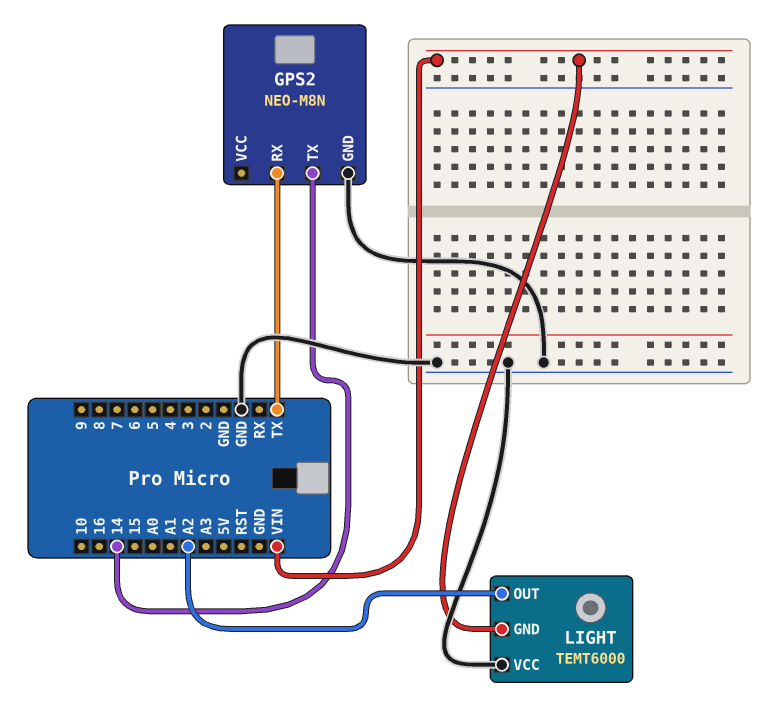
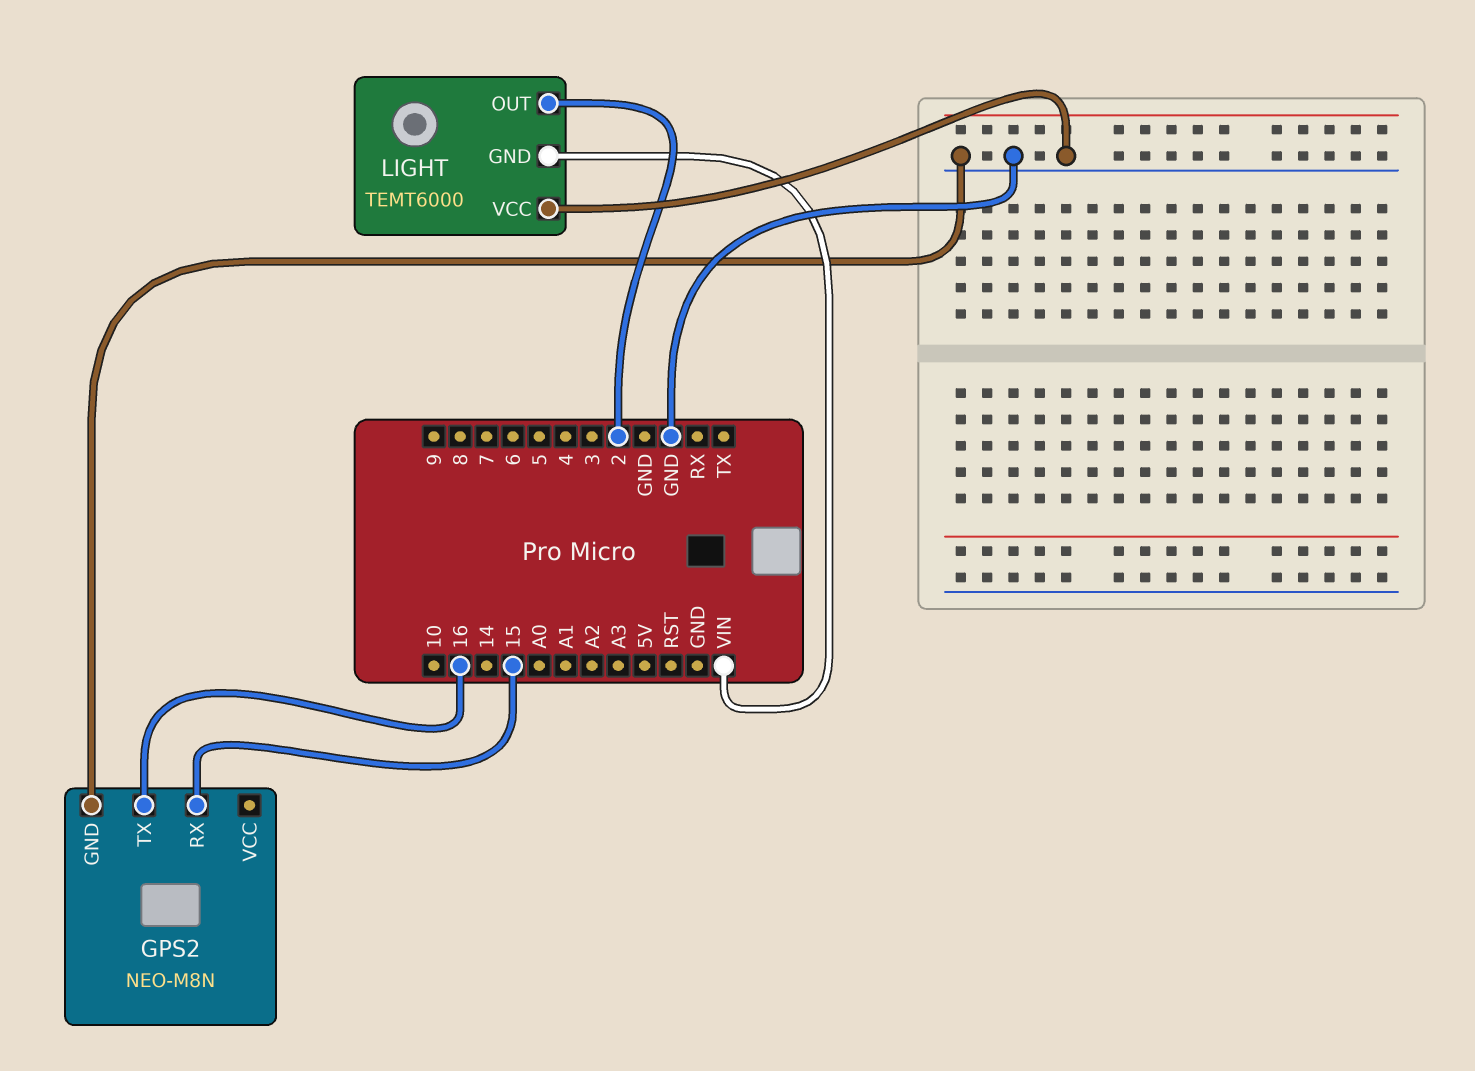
GPS2 pin RX: TX -> 15
GPS2 pin TX: 14 -> 16
LIGHT pin OUT: A2 -> 2

